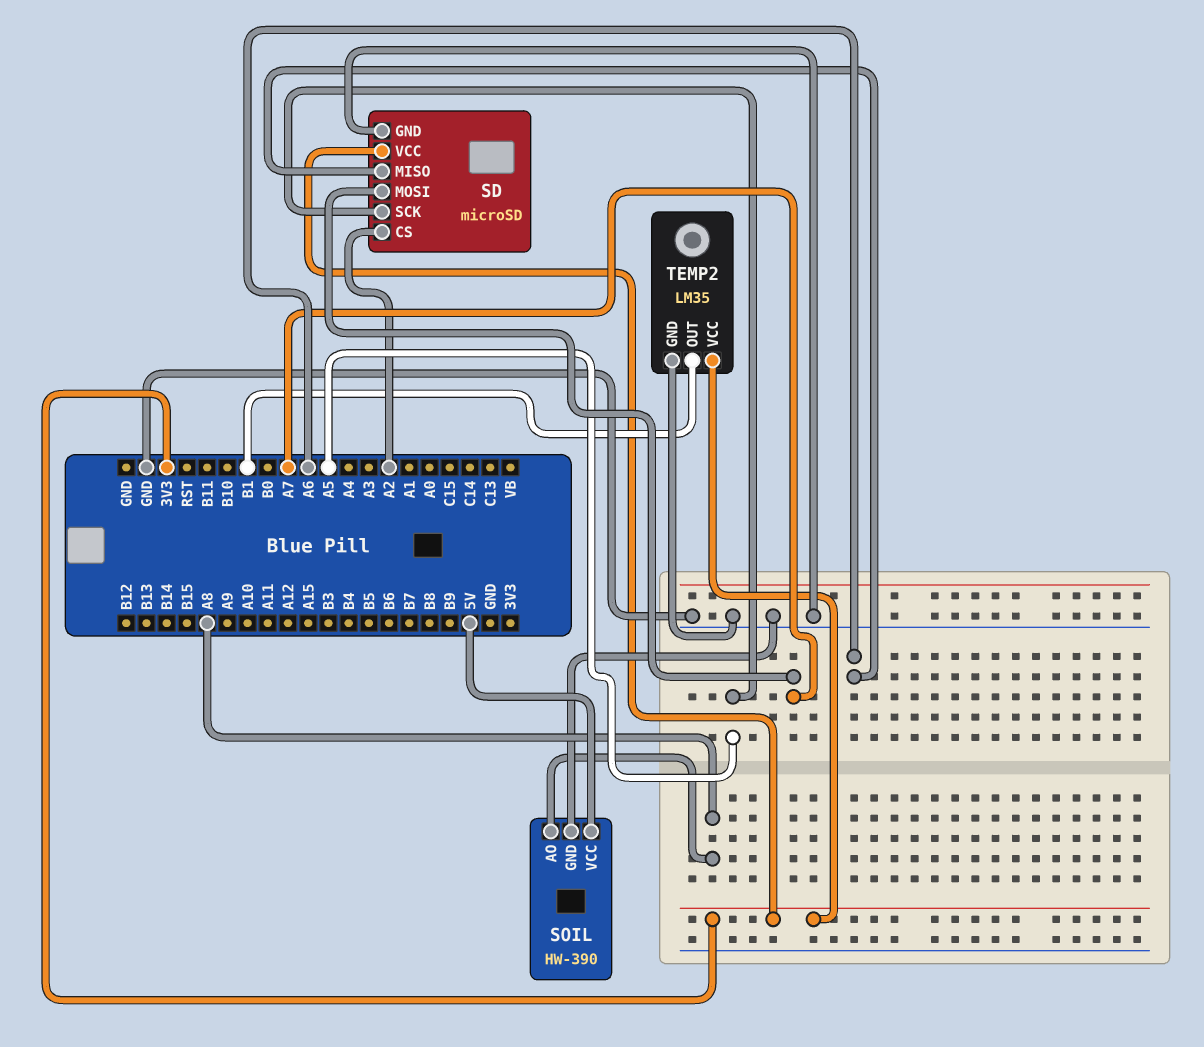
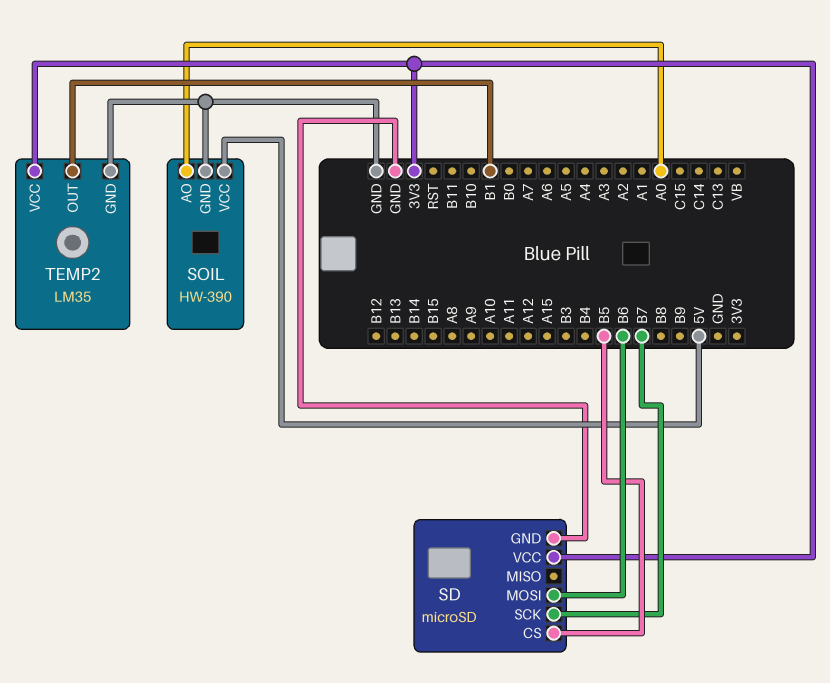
SD pin CS: A2 -> B5
SD pin MISO: A6 -> none
SD pin MOSI: A7 -> B6
SD pin SCK: A5 -> B7
SOIL pin AO: A8 -> A0

